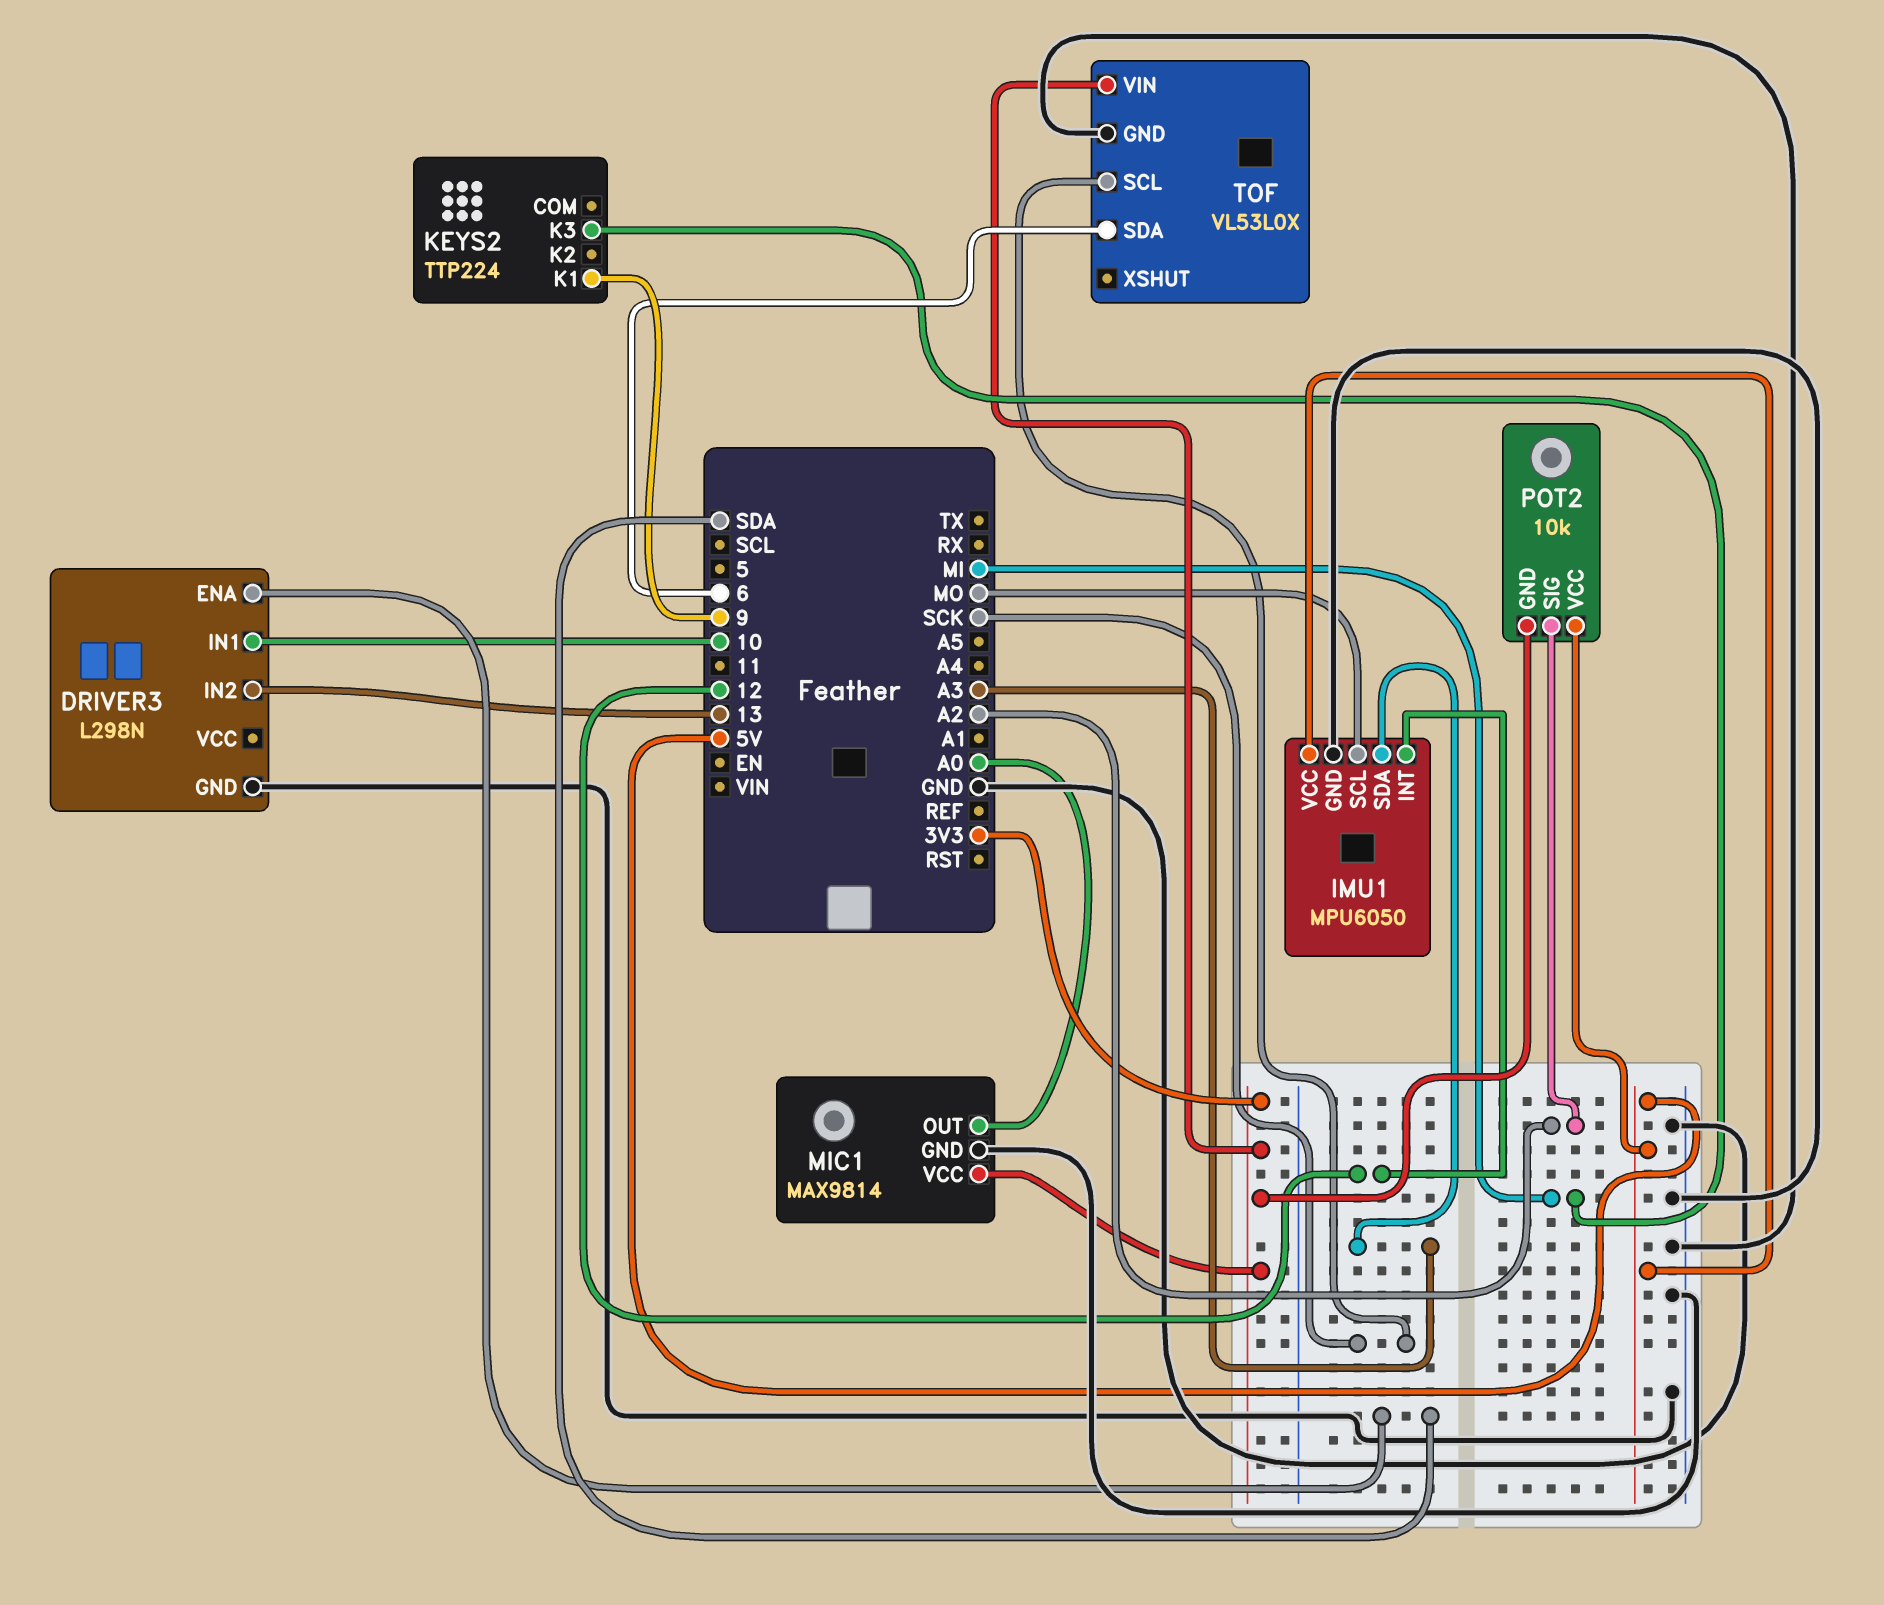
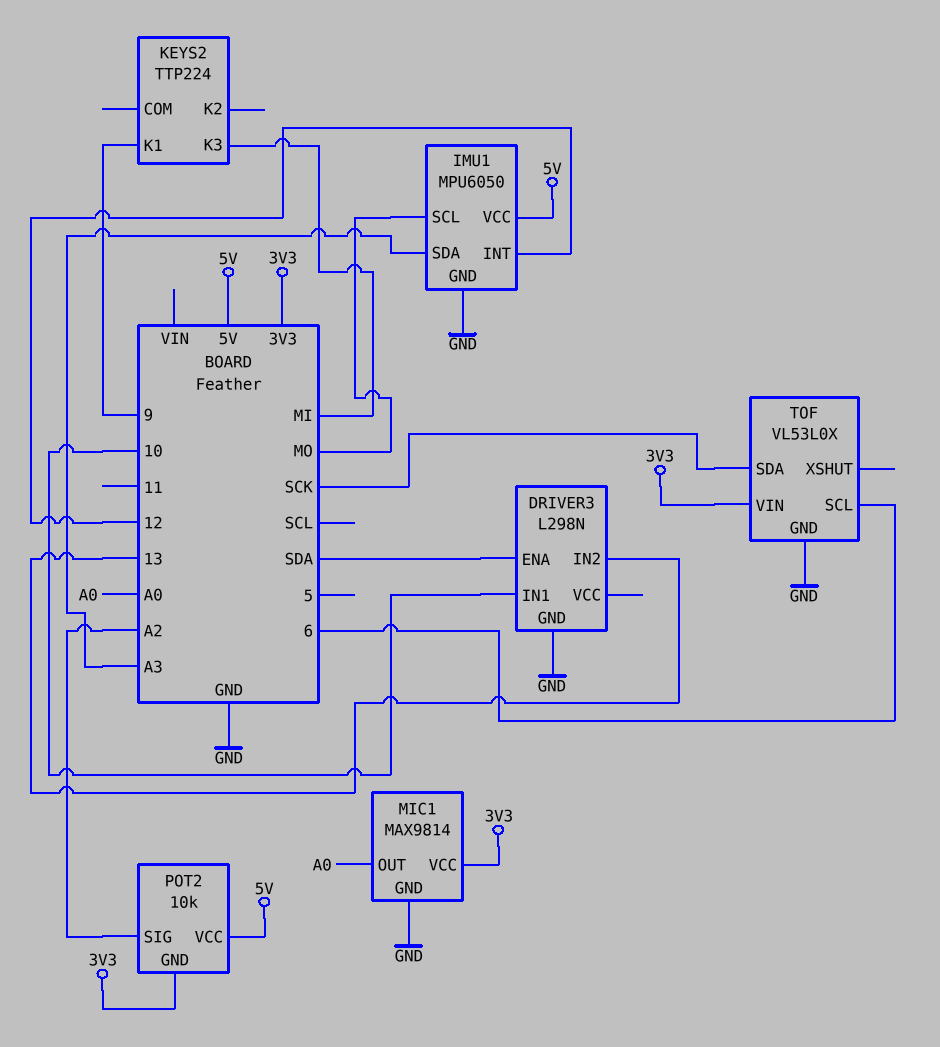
TOF pin SCL: SCK -> 6
TOF pin SDA: 6 -> SCK

